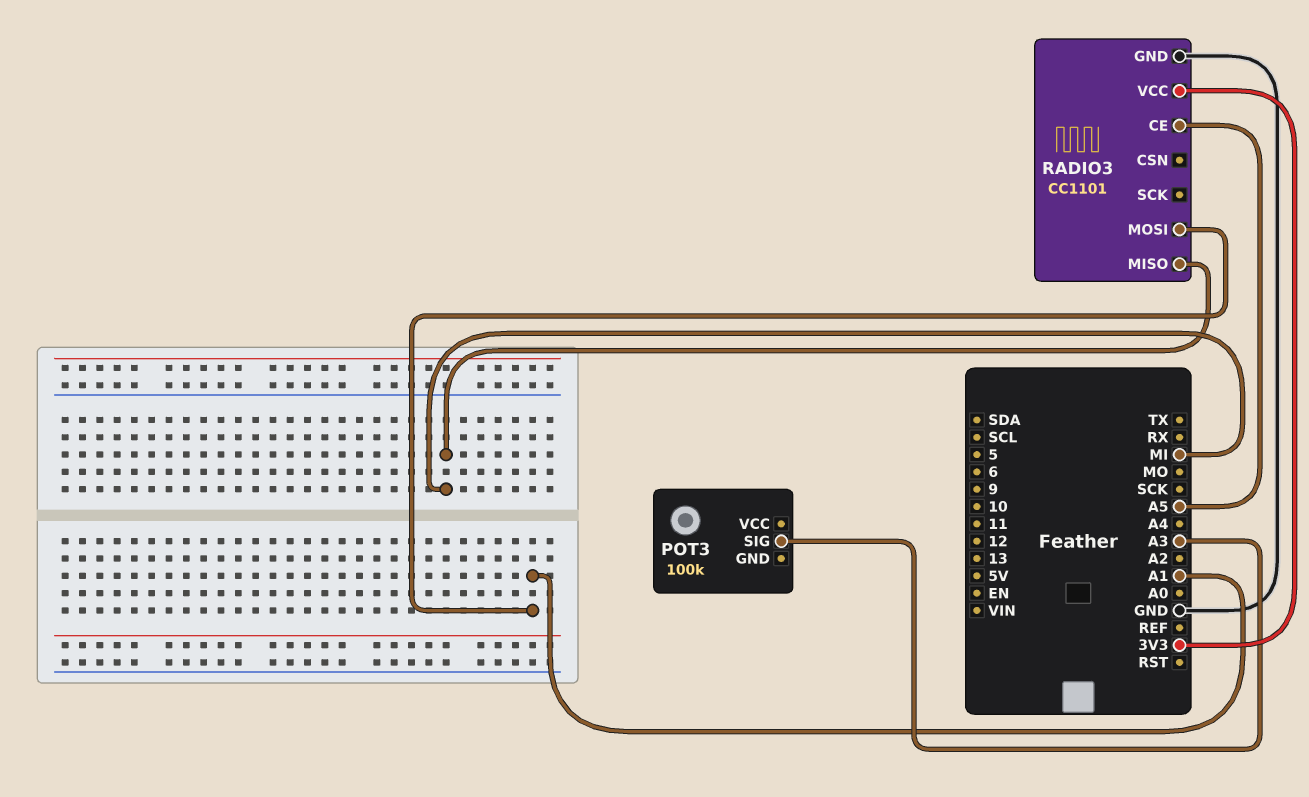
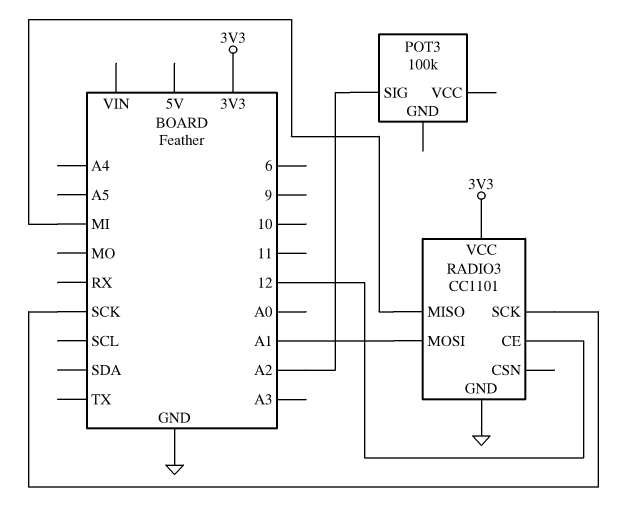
POT3 pin SIG: A3 -> A2
RADIO3 pin CE: A5 -> 12
RADIO3 pin SCK: none -> SCK

